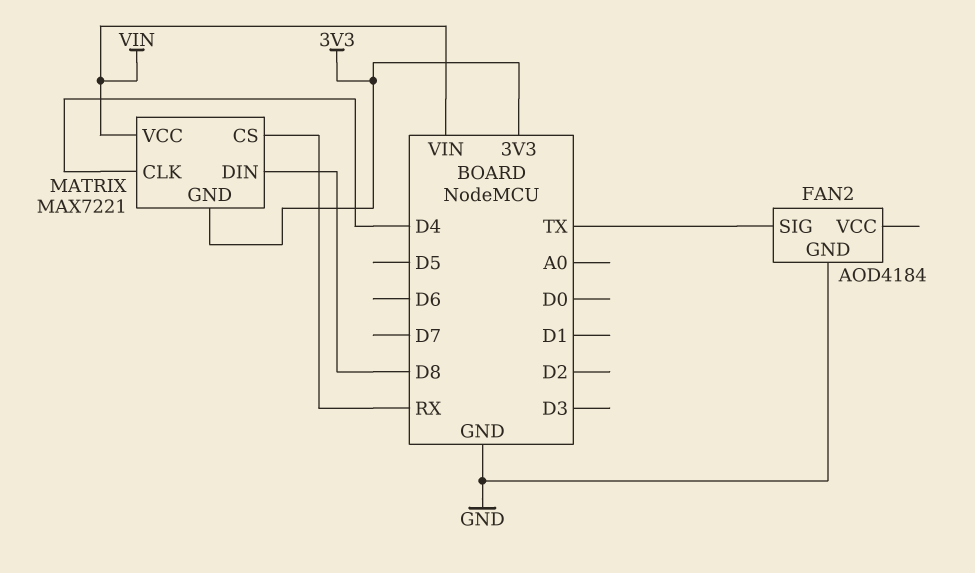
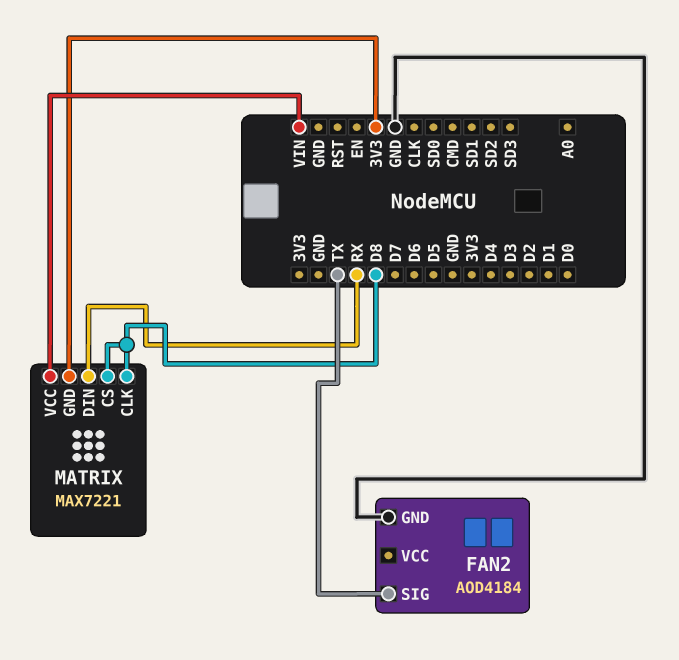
MATRIX pin CLK: D4 -> D8
MATRIX pin CS: RX -> D8
MATRIX pin DIN: D8 -> RX

